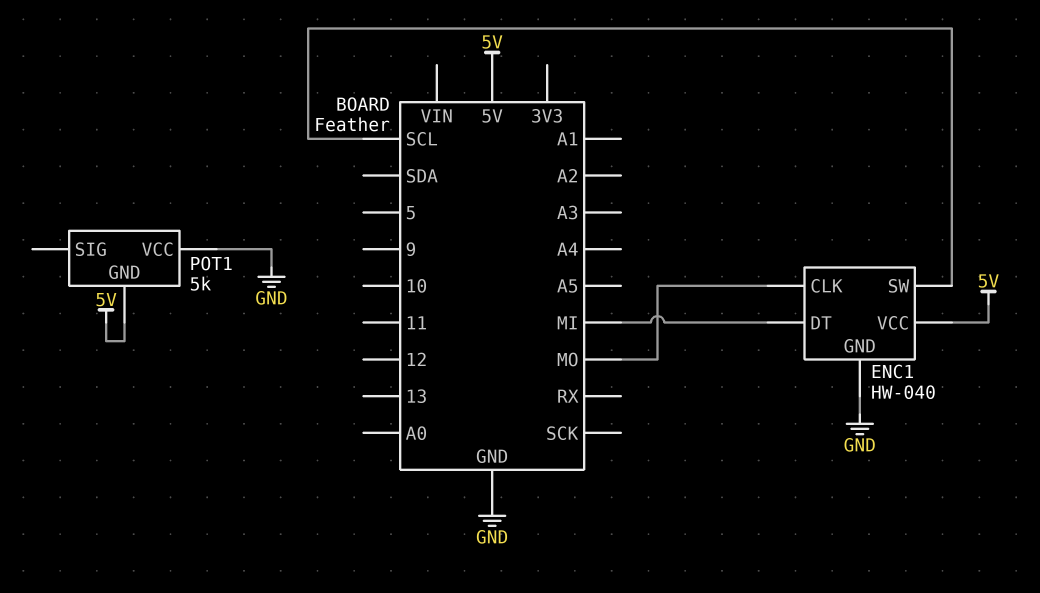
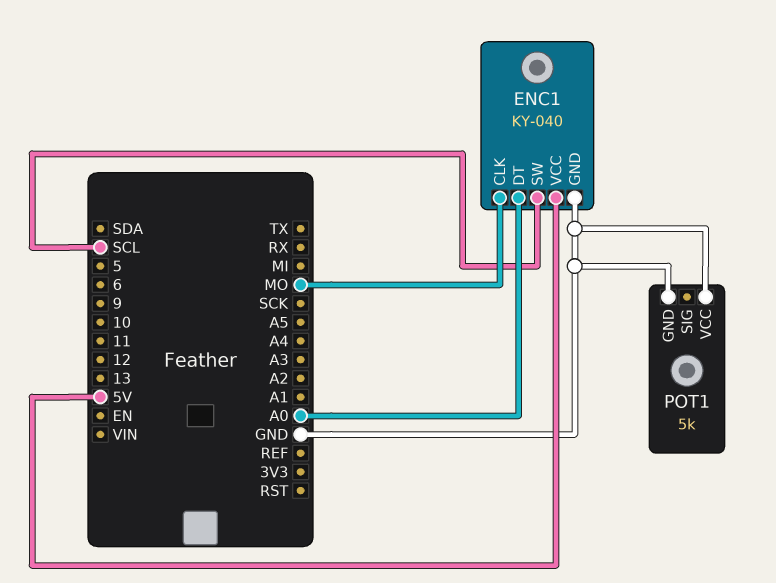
ENC1: HW-040 -> KY-040
ENC1 pin DT: MI -> A0
POT1 pin GND: 5V -> GND

